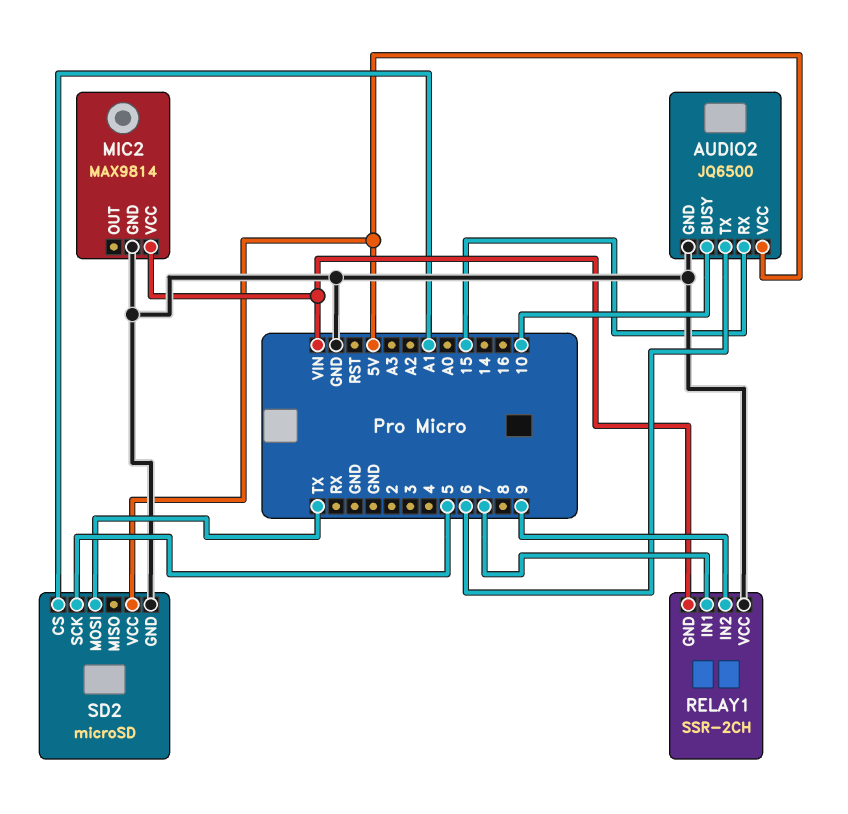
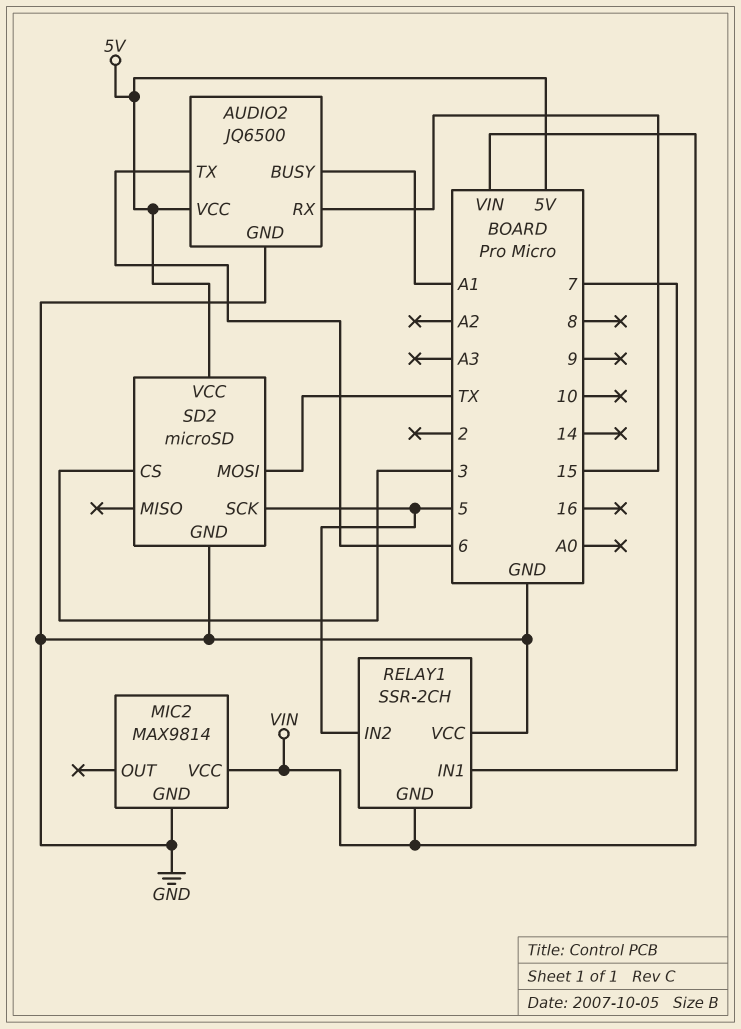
AUDIO2 pin BUSY: 10 -> A1
RELAY1 pin IN2: 9 -> 5
SD2 pin CS: A1 -> 3

